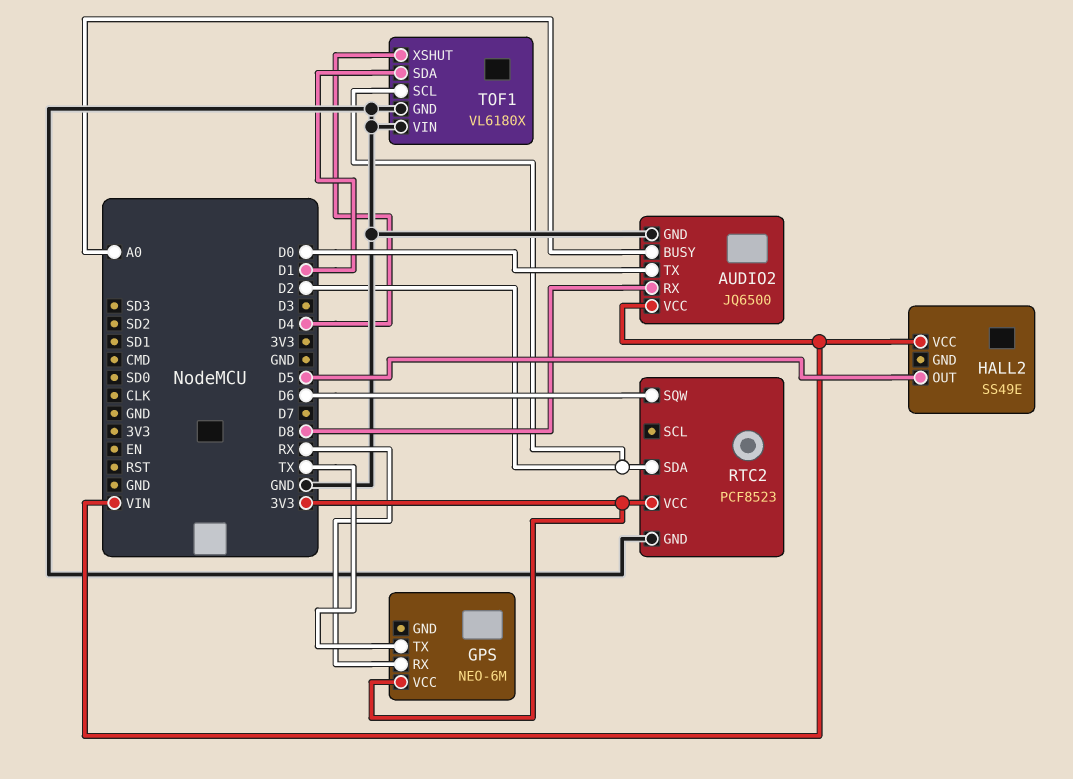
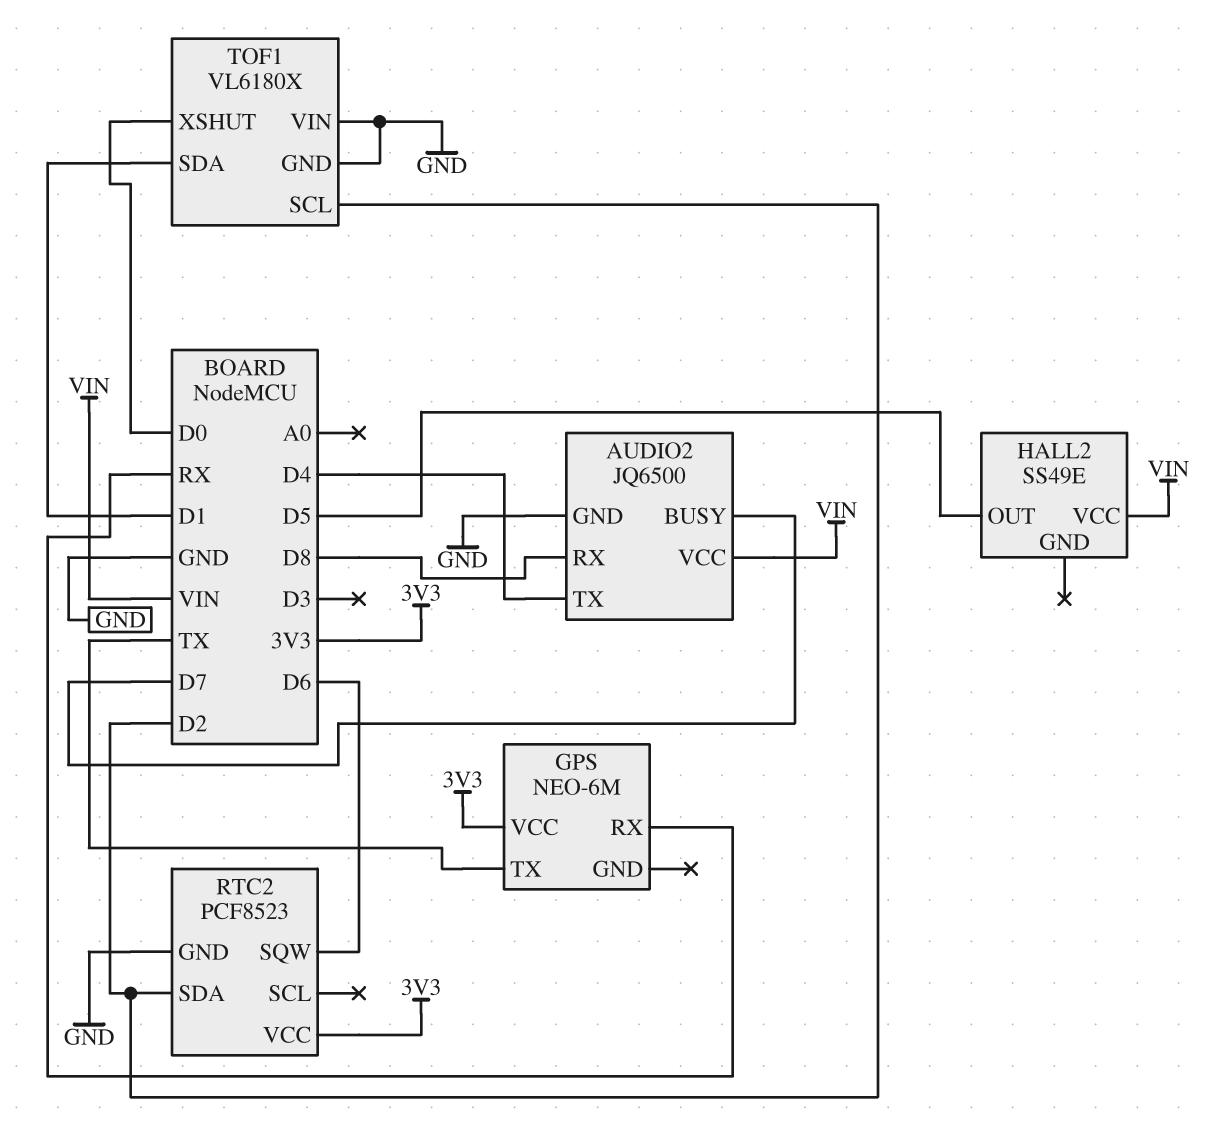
AUDIO2 pin BUSY: A0 -> D7
AUDIO2 pin TX: D0 -> D4
TOF1 pin XSHUT: D4 -> D0

